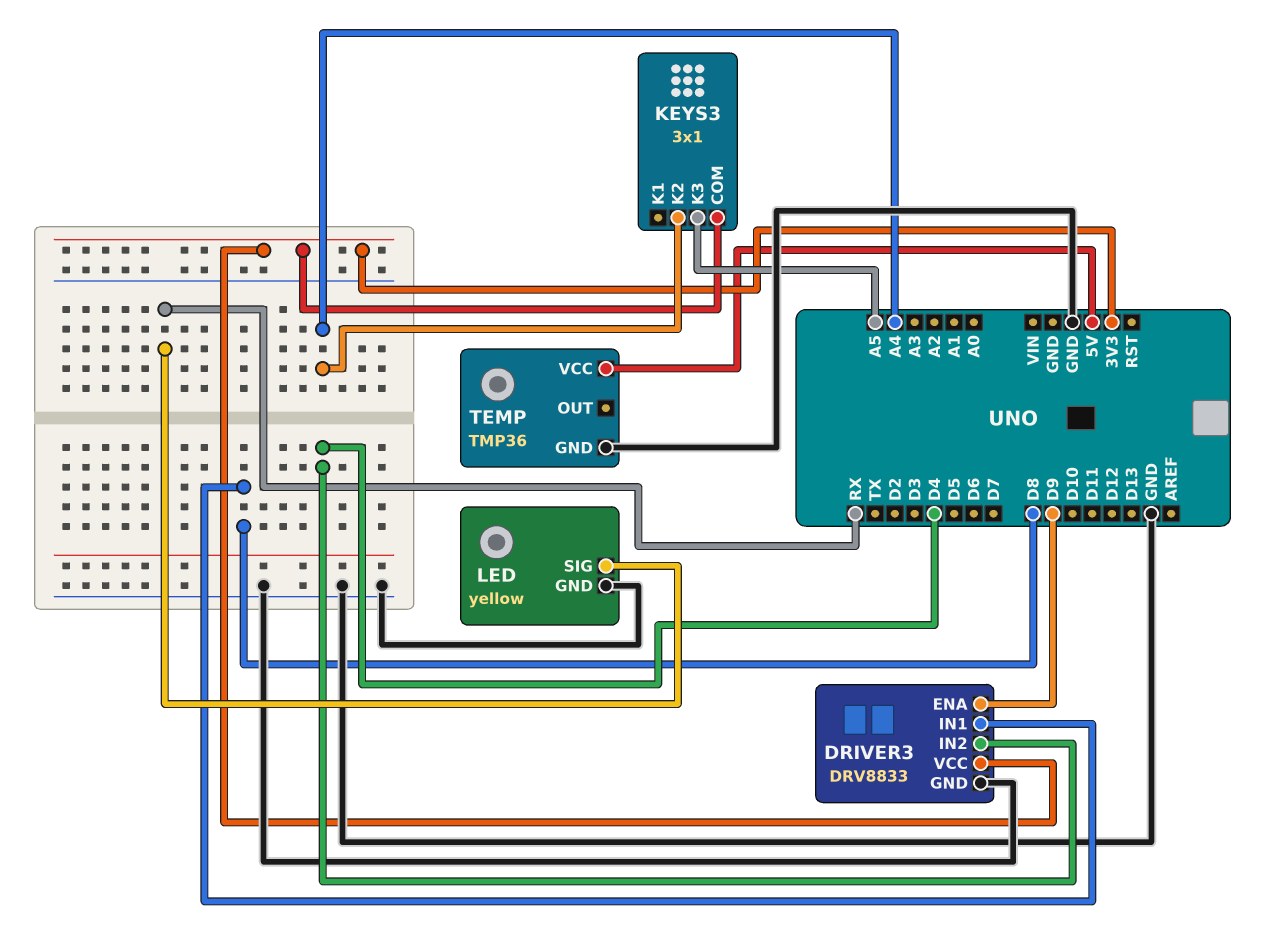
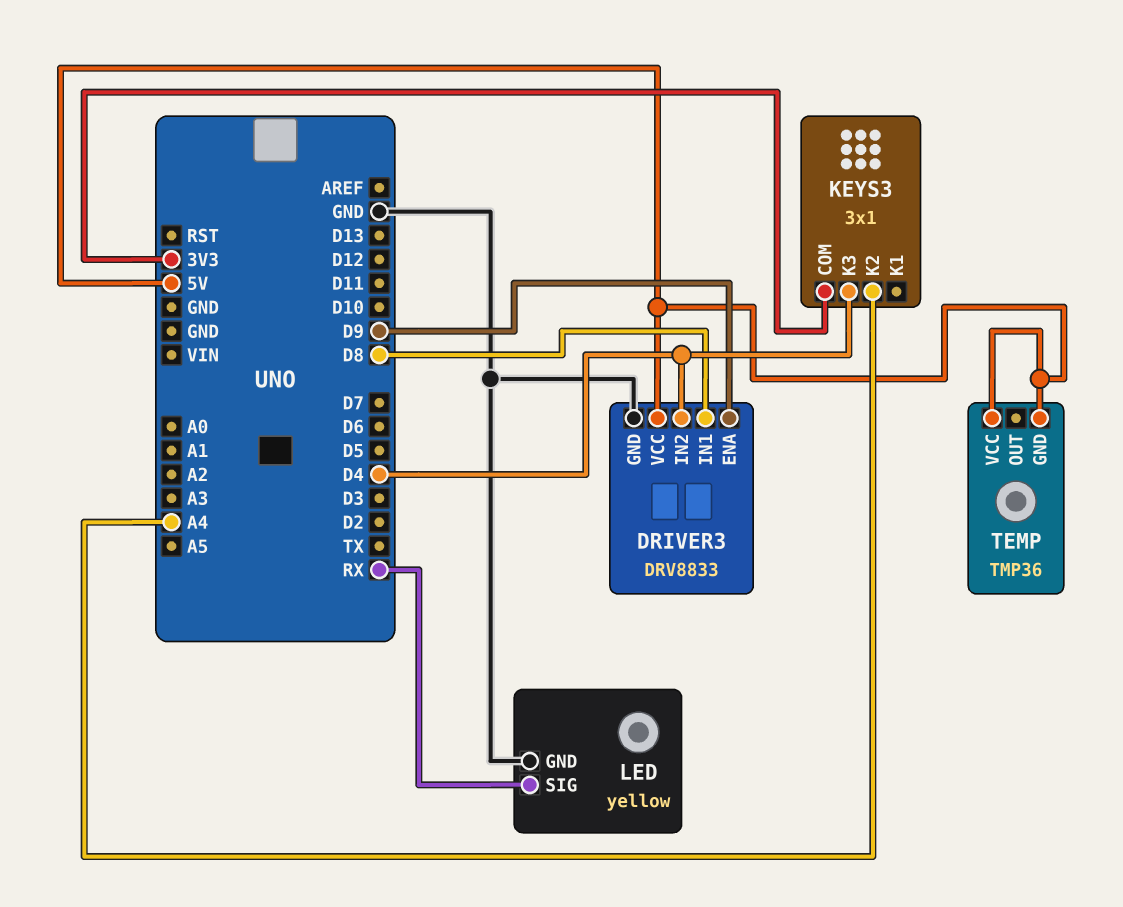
DRIVER3 pin VCC: 3V3 -> 5V
KEYS3 pin K3: A5 -> D4
TEMP pin GND: GND -> 5V

